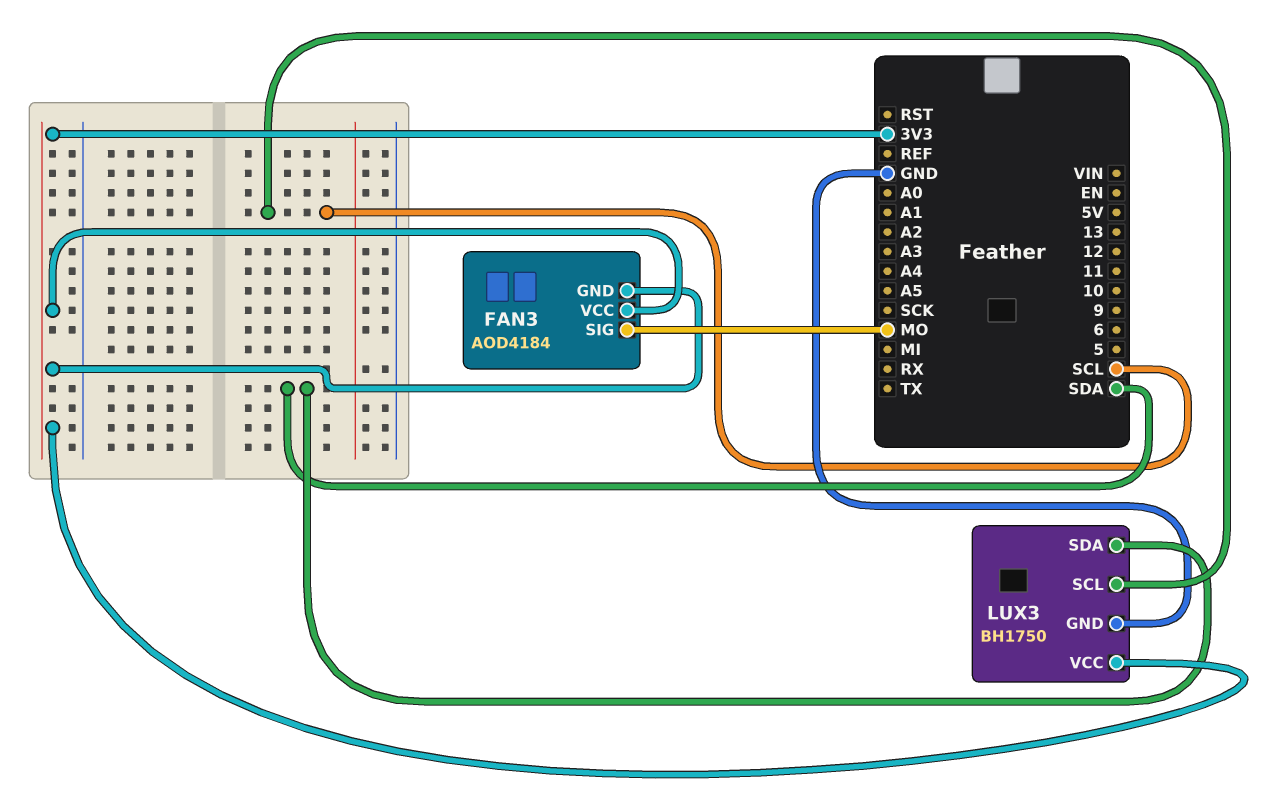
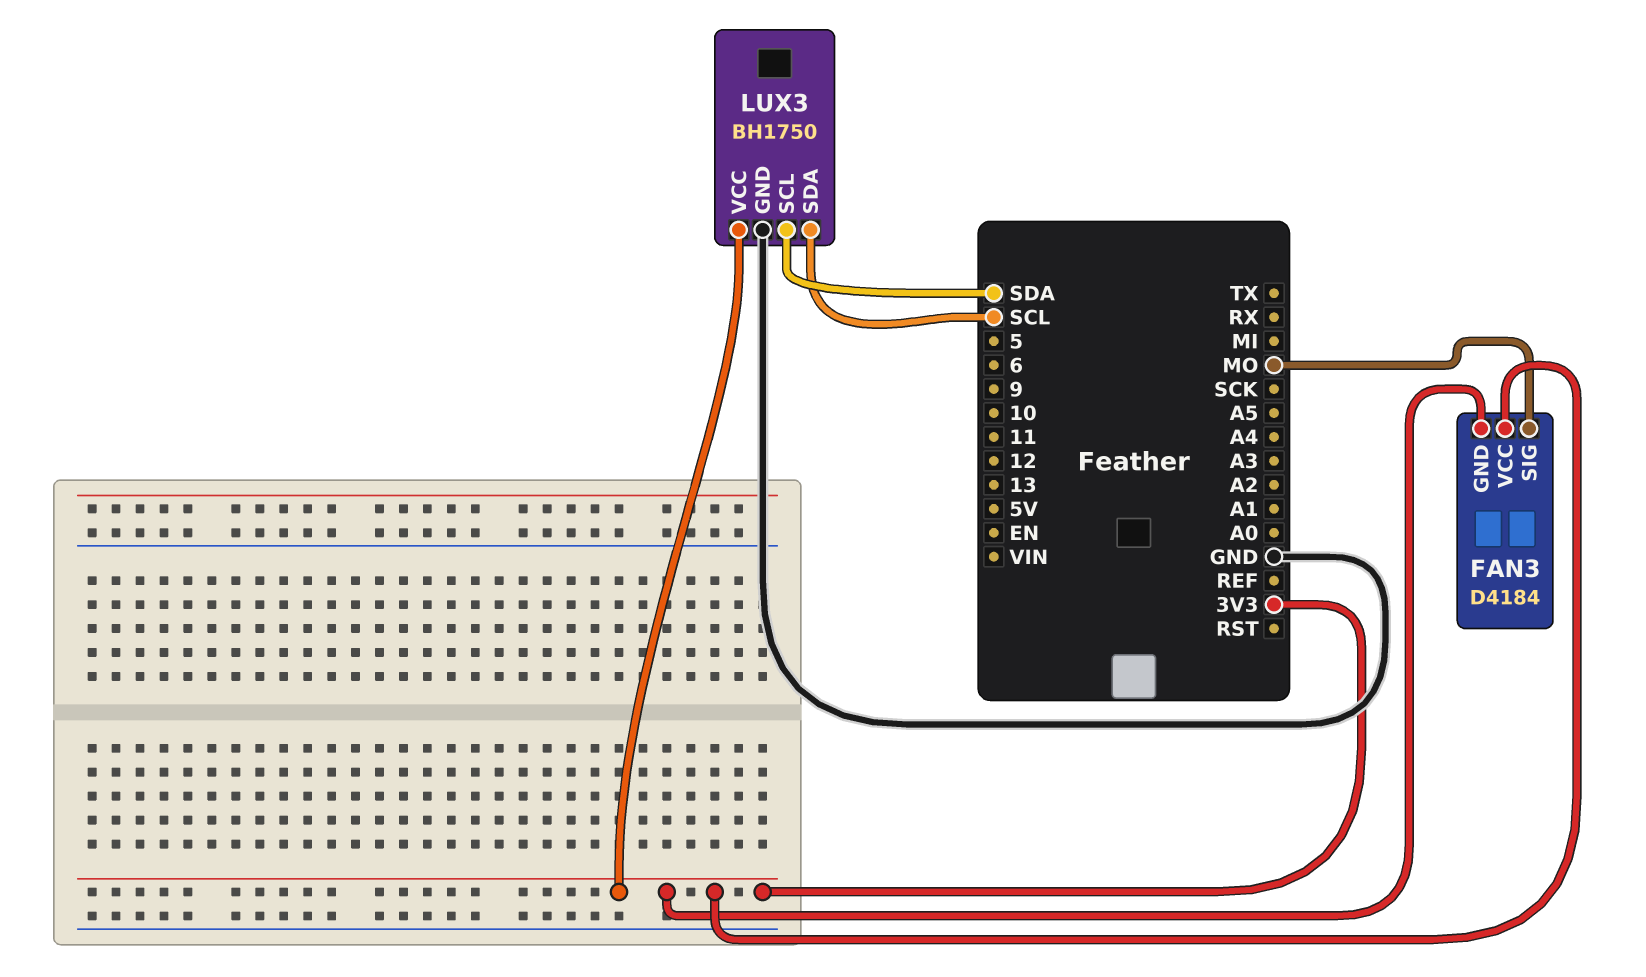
FAN3: AOD4184 -> D4184
LUX3 pin SCL: SCL -> SDA
LUX3 pin SDA: SDA -> SCL

